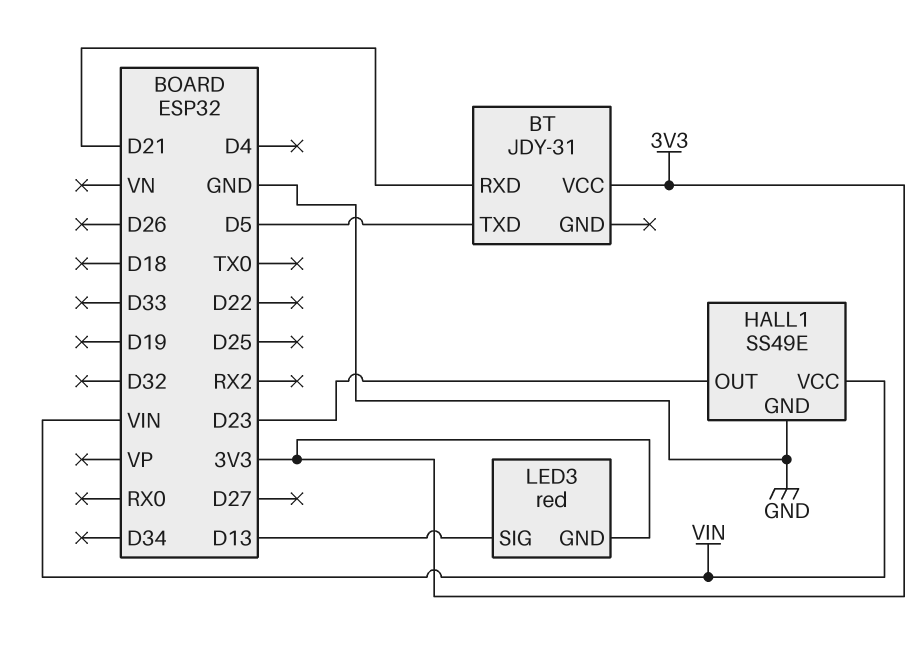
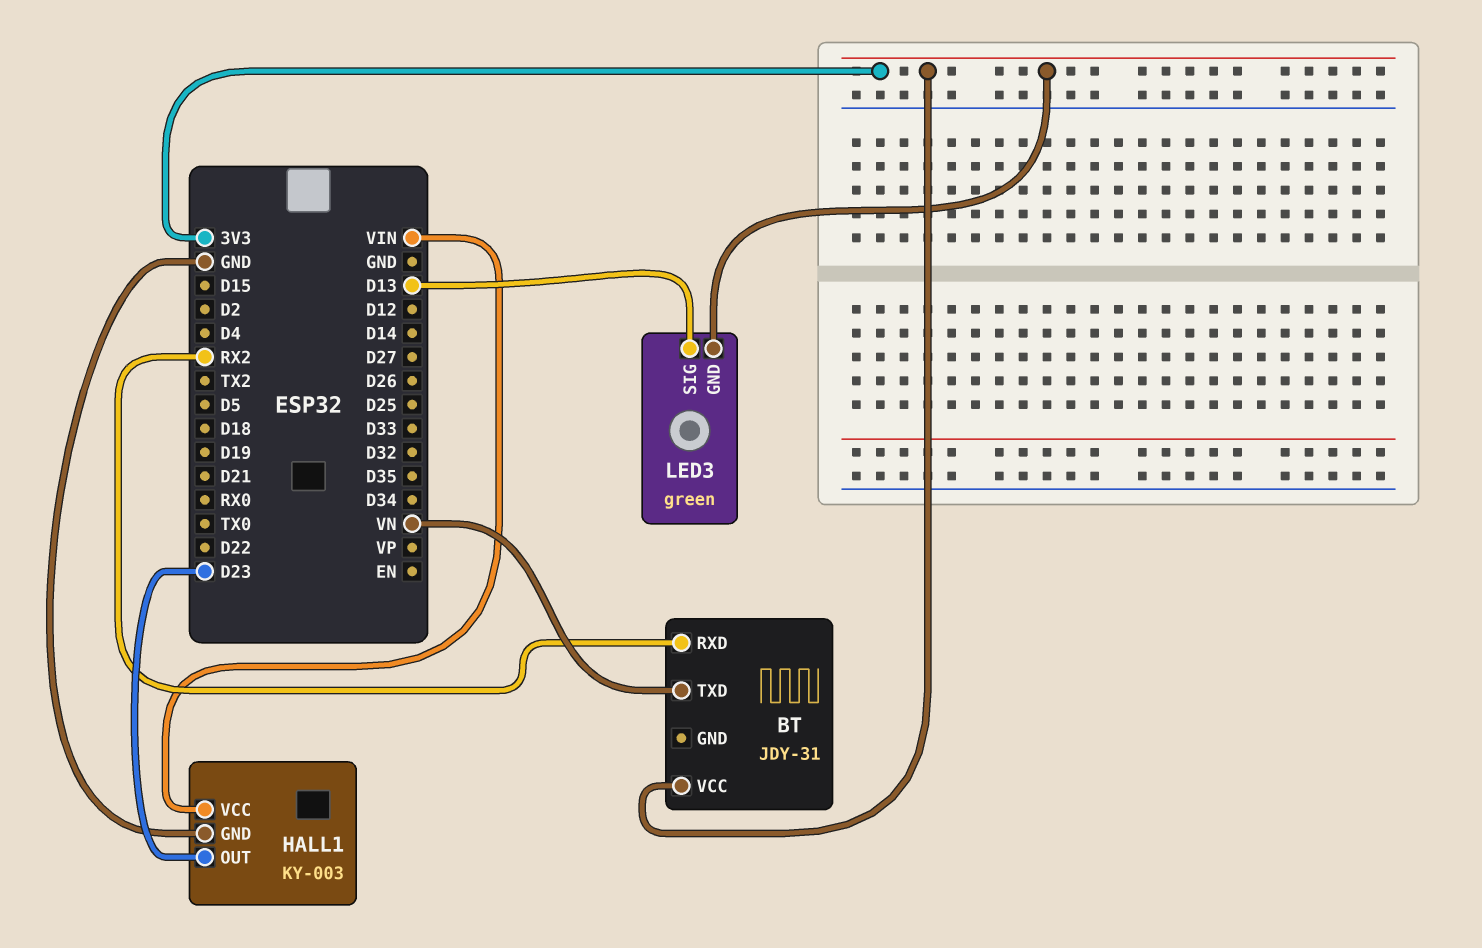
BT pin RXD: D21 -> RX2
BT pin TXD: D5 -> VN
HALL1: SS49E -> KY-003
LED3: red -> green

